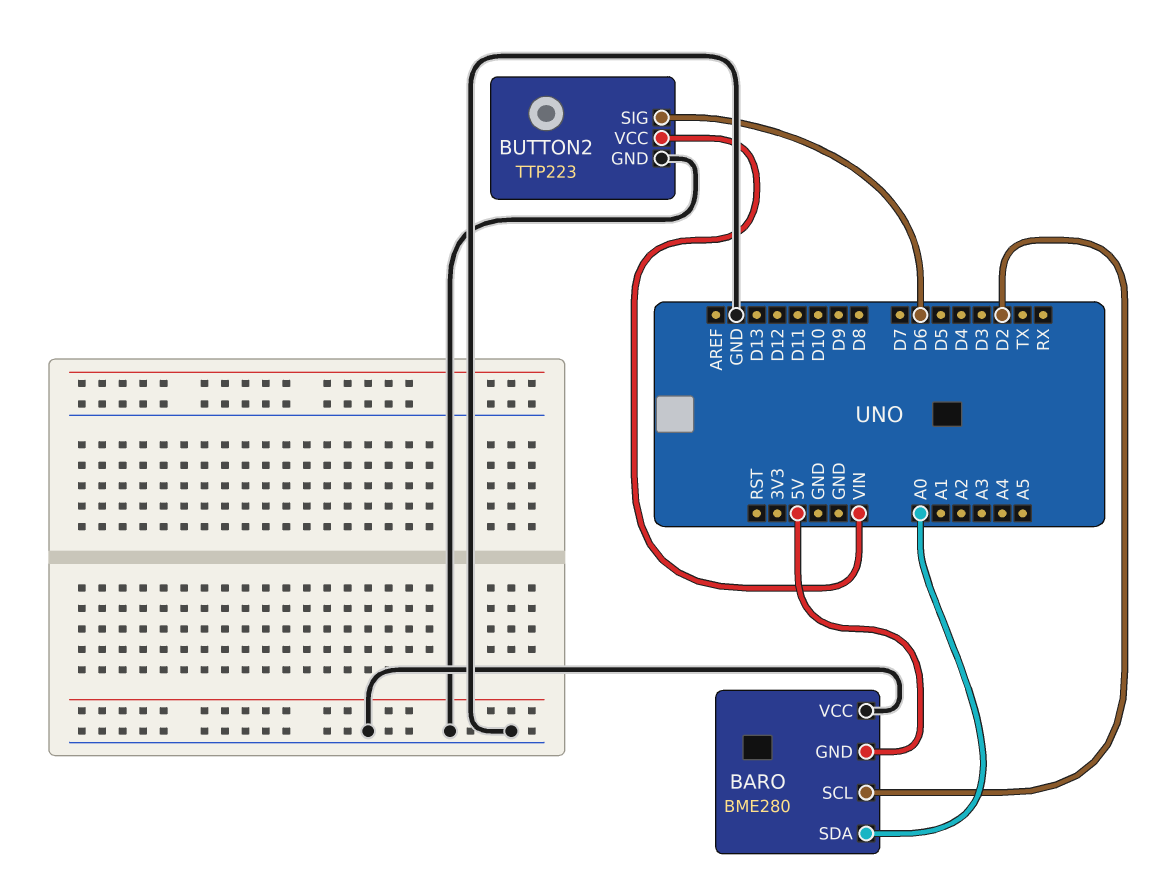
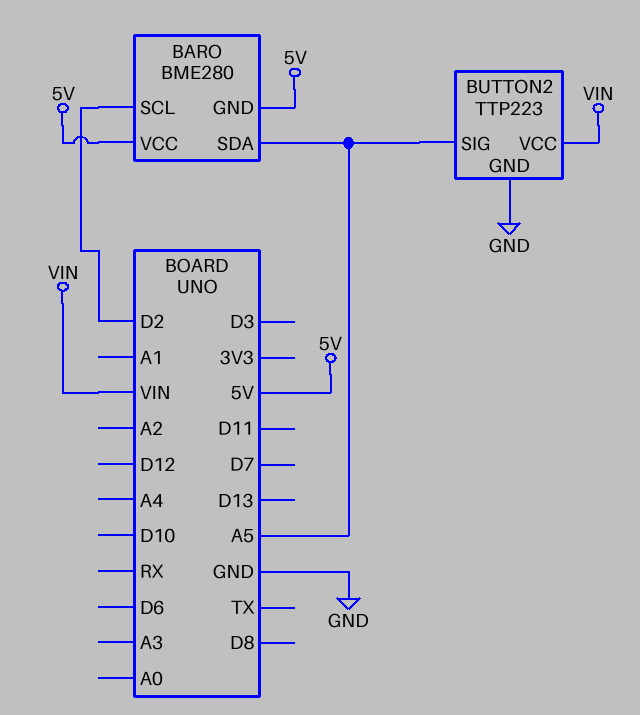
BARO pin SDA: A0 -> A5
BARO pin VCC: GND -> 5V
BUTTON2 pin SIG: D6 -> A5

